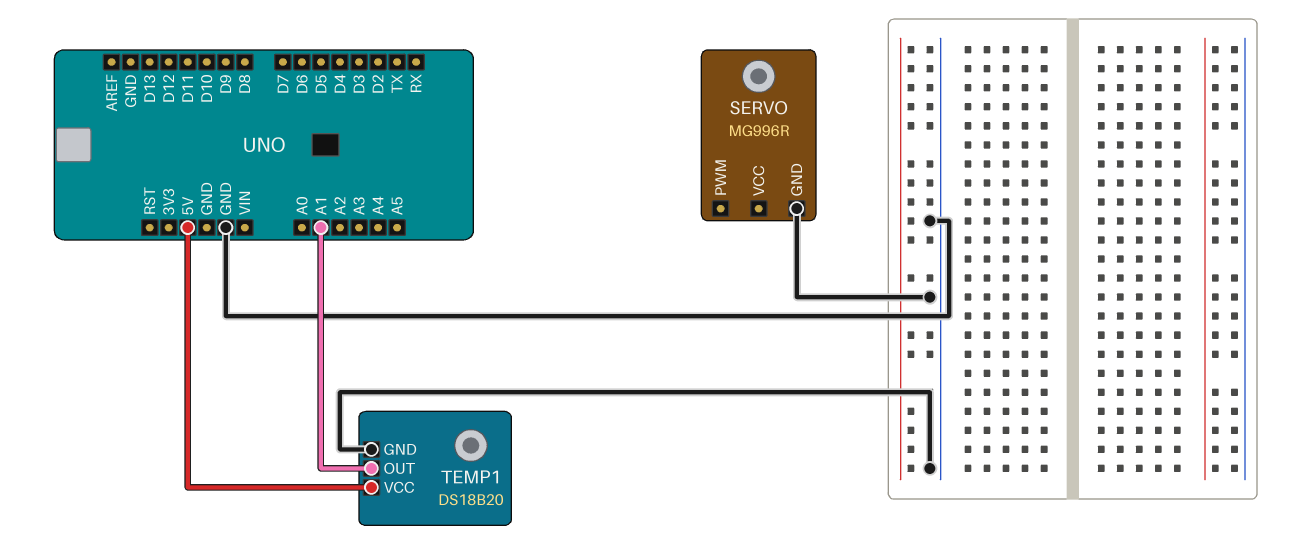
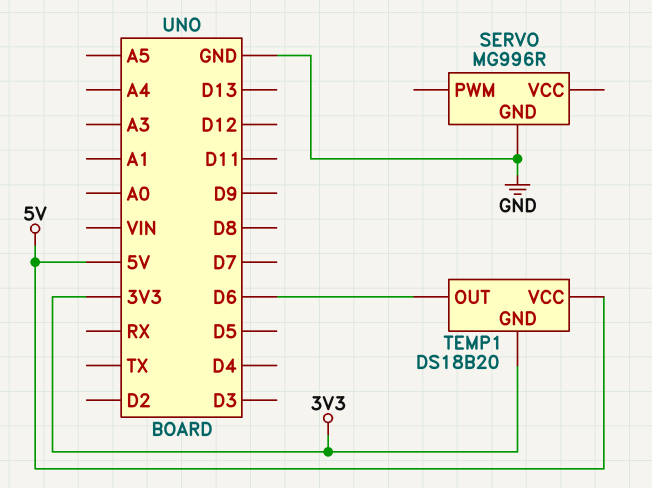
TEMP1 pin GND: GND -> 3V3
TEMP1 pin OUT: A1 -> D6

